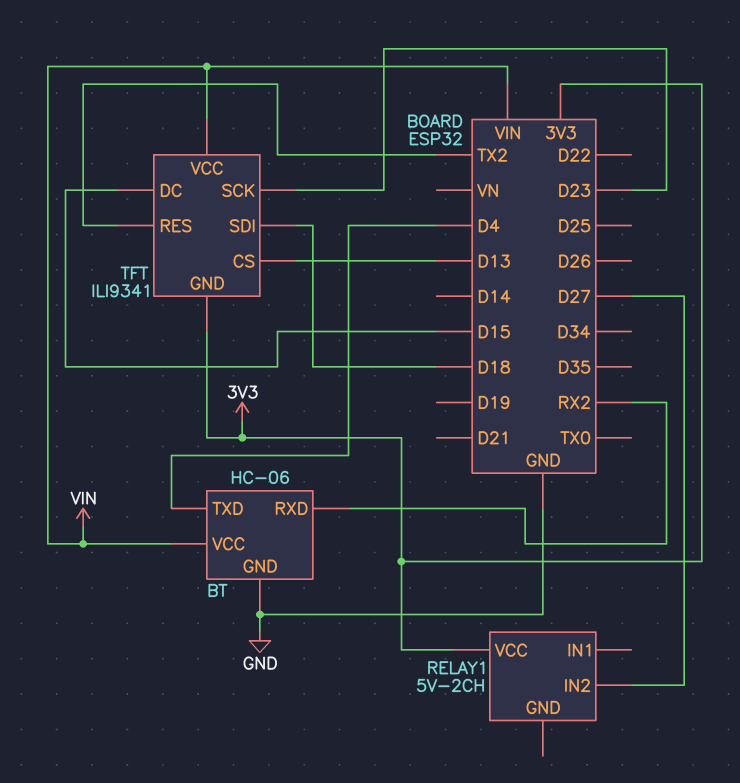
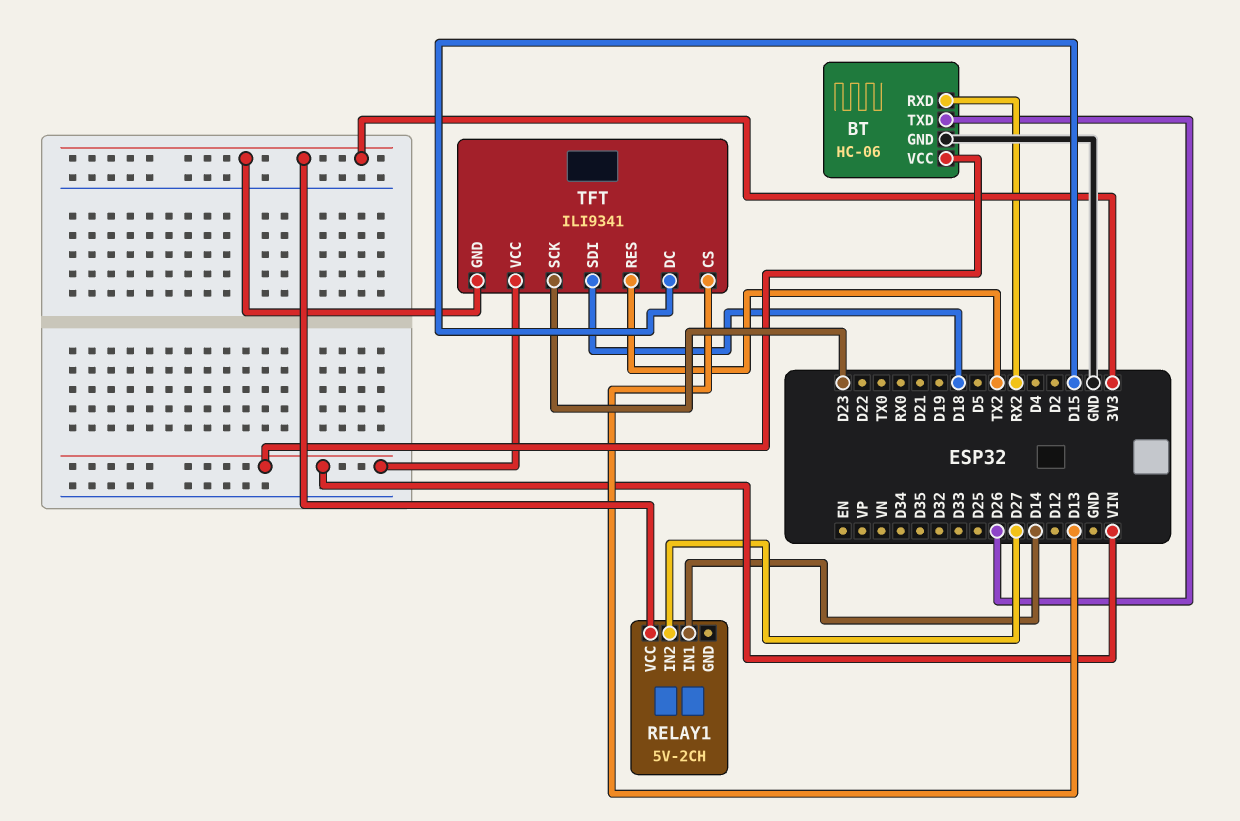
BT pin TXD: D4 -> D26
RELAY1 pin IN1: none -> D14

